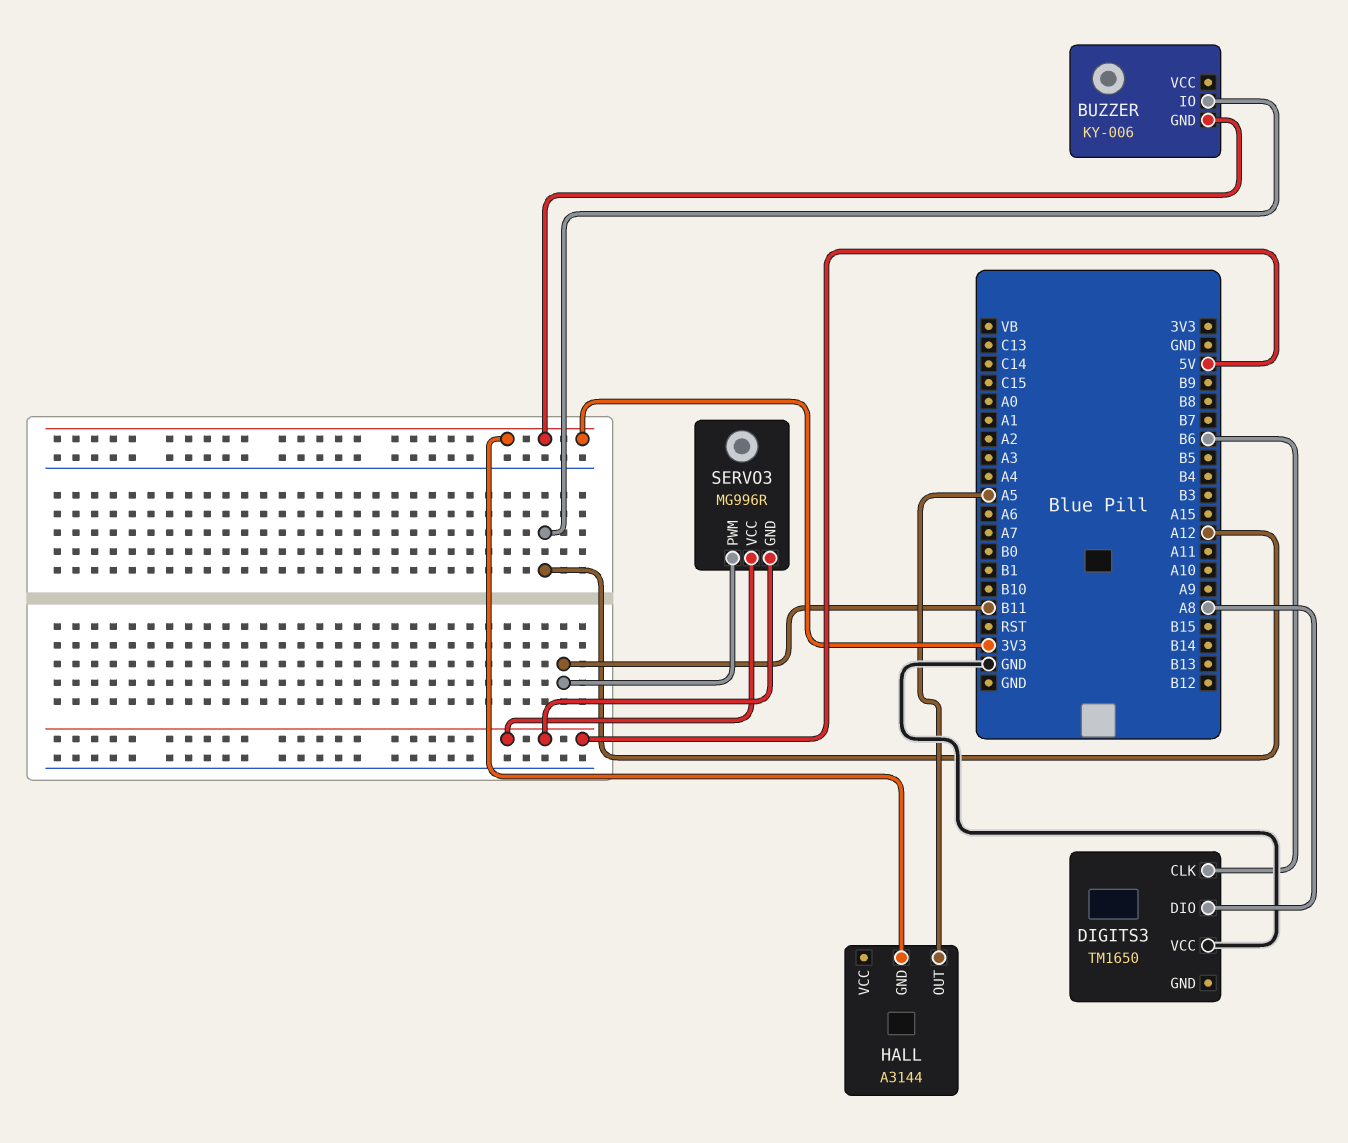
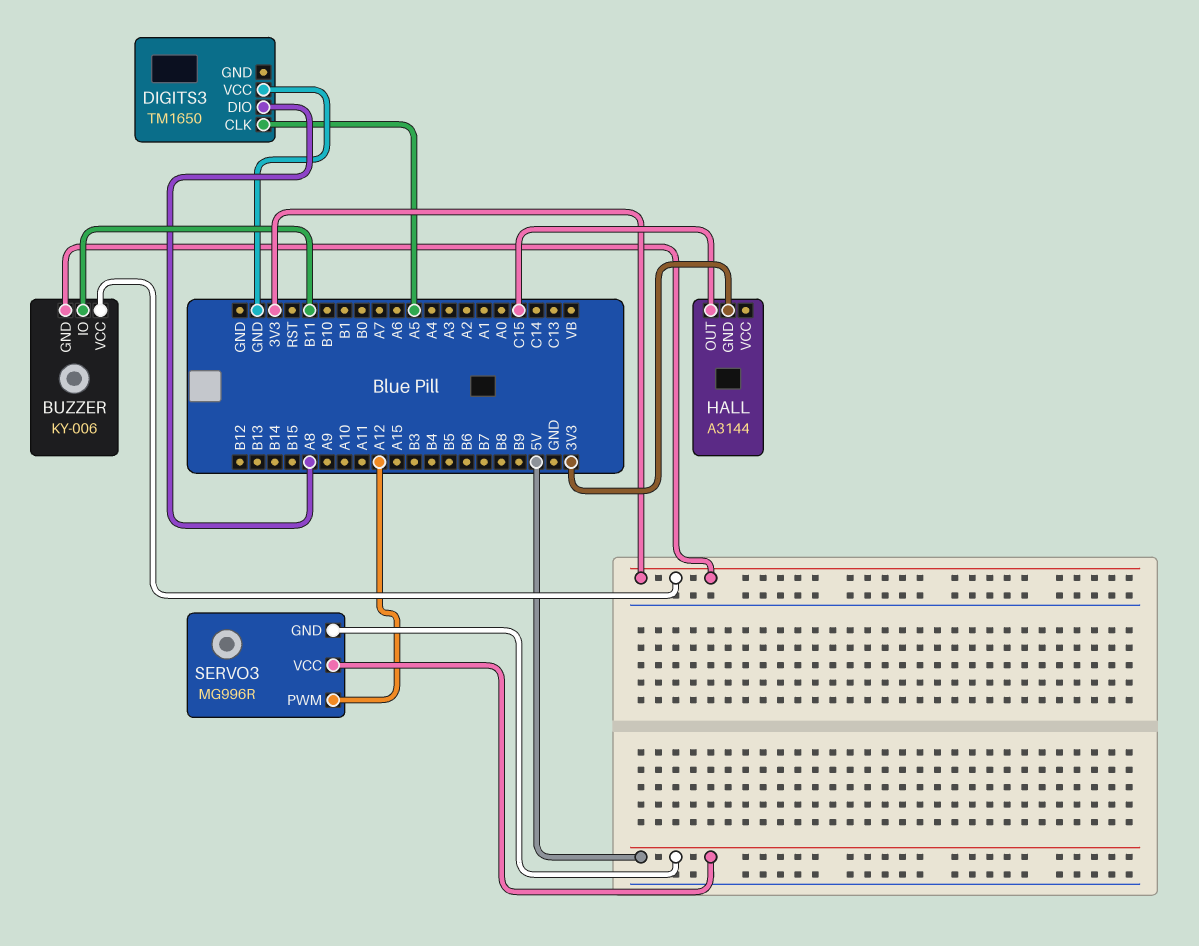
BUZZER pin IO: A12 -> B11
BUZZER pin VCC: none -> 3V3
DIGITS3 pin CLK: B6 -> A5
HALL pin OUT: A5 -> C15
SERVO3 pin PWM: B11 -> A12

